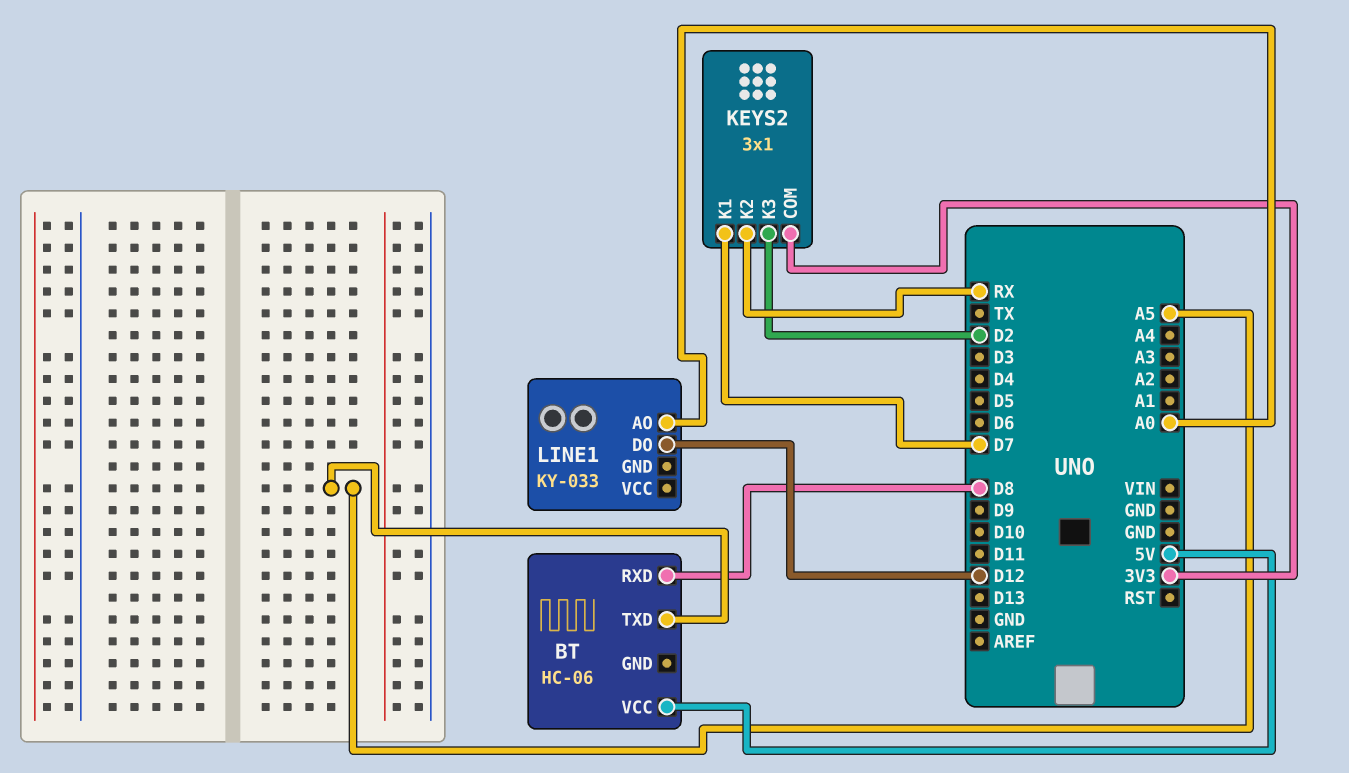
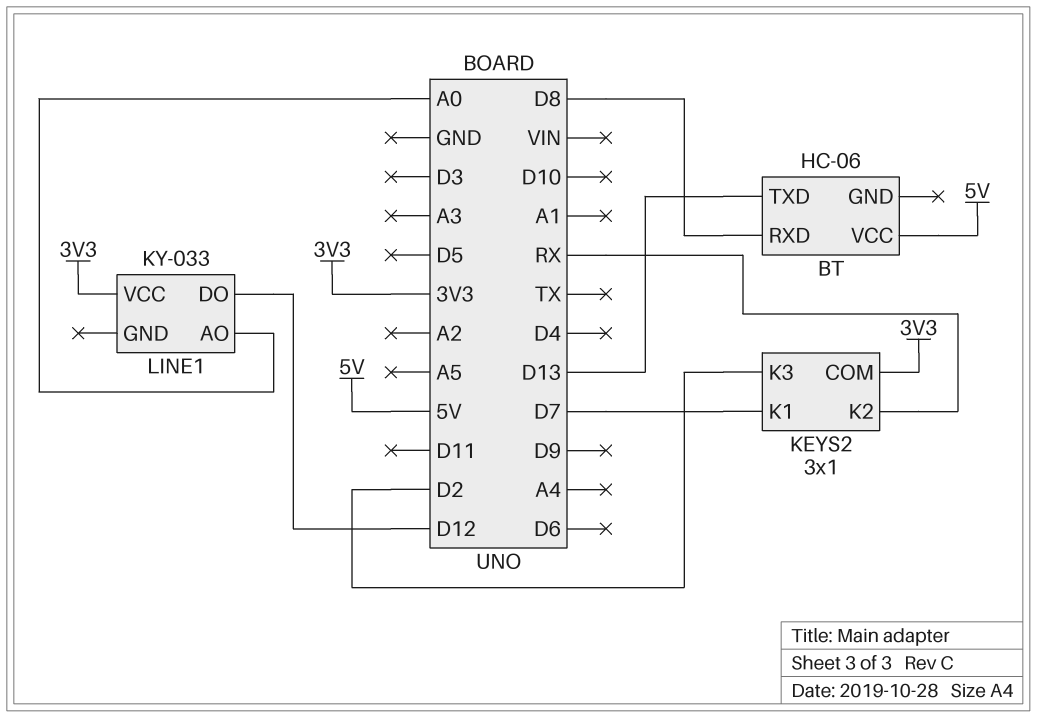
BT pin TXD: A5 -> D13
LINE1 pin VCC: none -> 3V3

